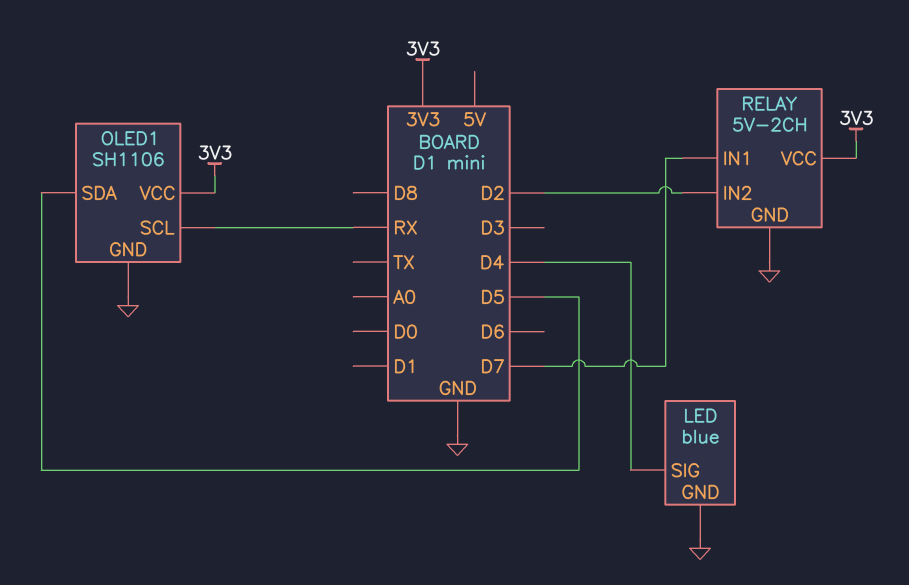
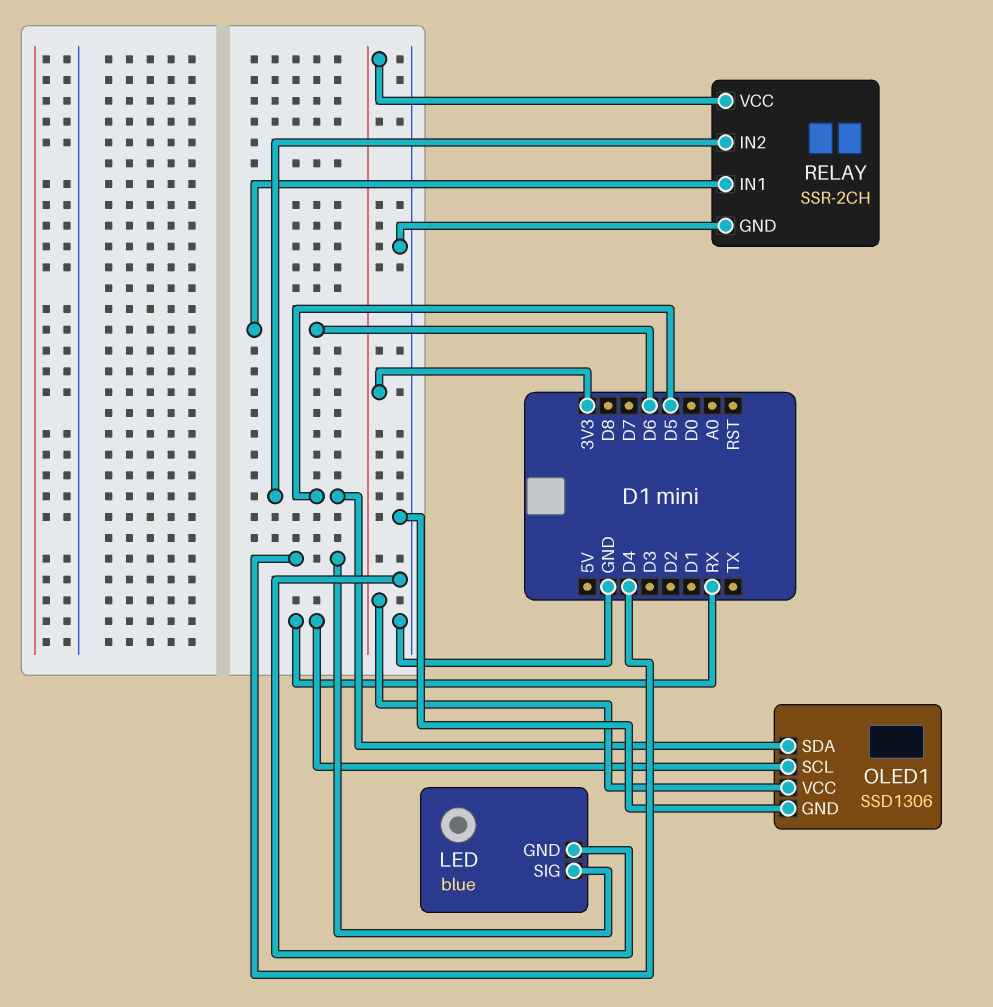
OLED1: SH1106 -> SSD1306
RELAY: 5V-2CH -> SSR-2CH
RELAY pin IN1: D7 -> D6
RELAY pin IN2: D2 -> D5

